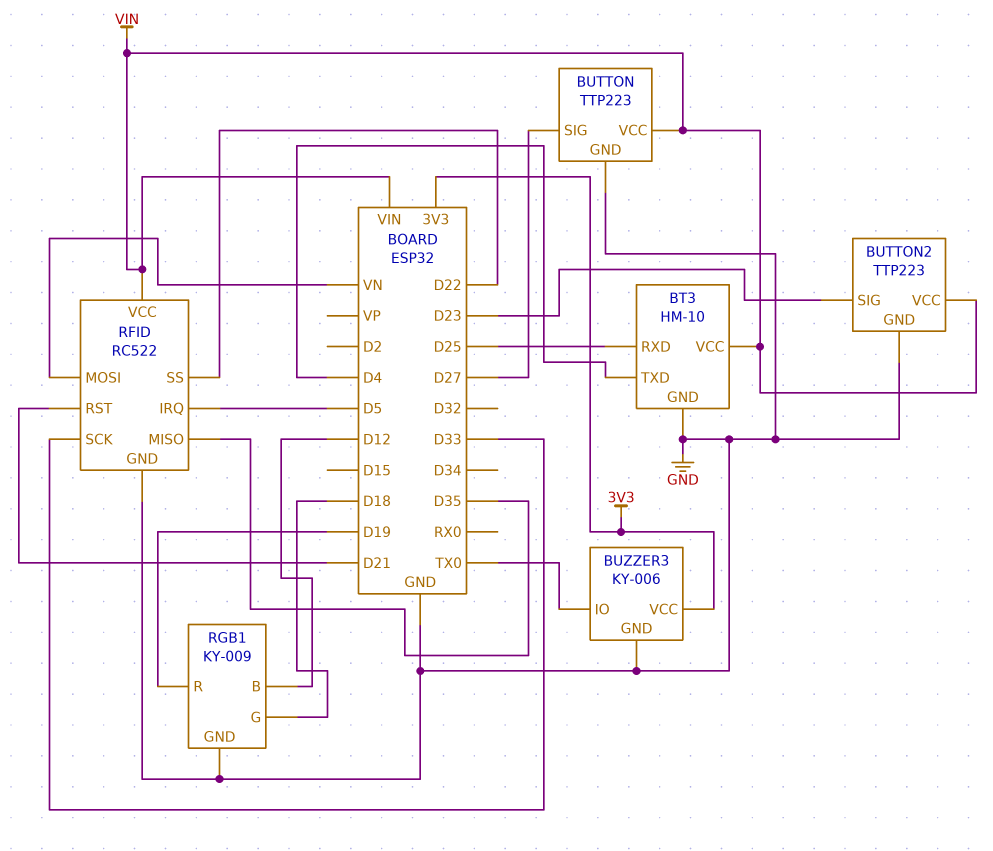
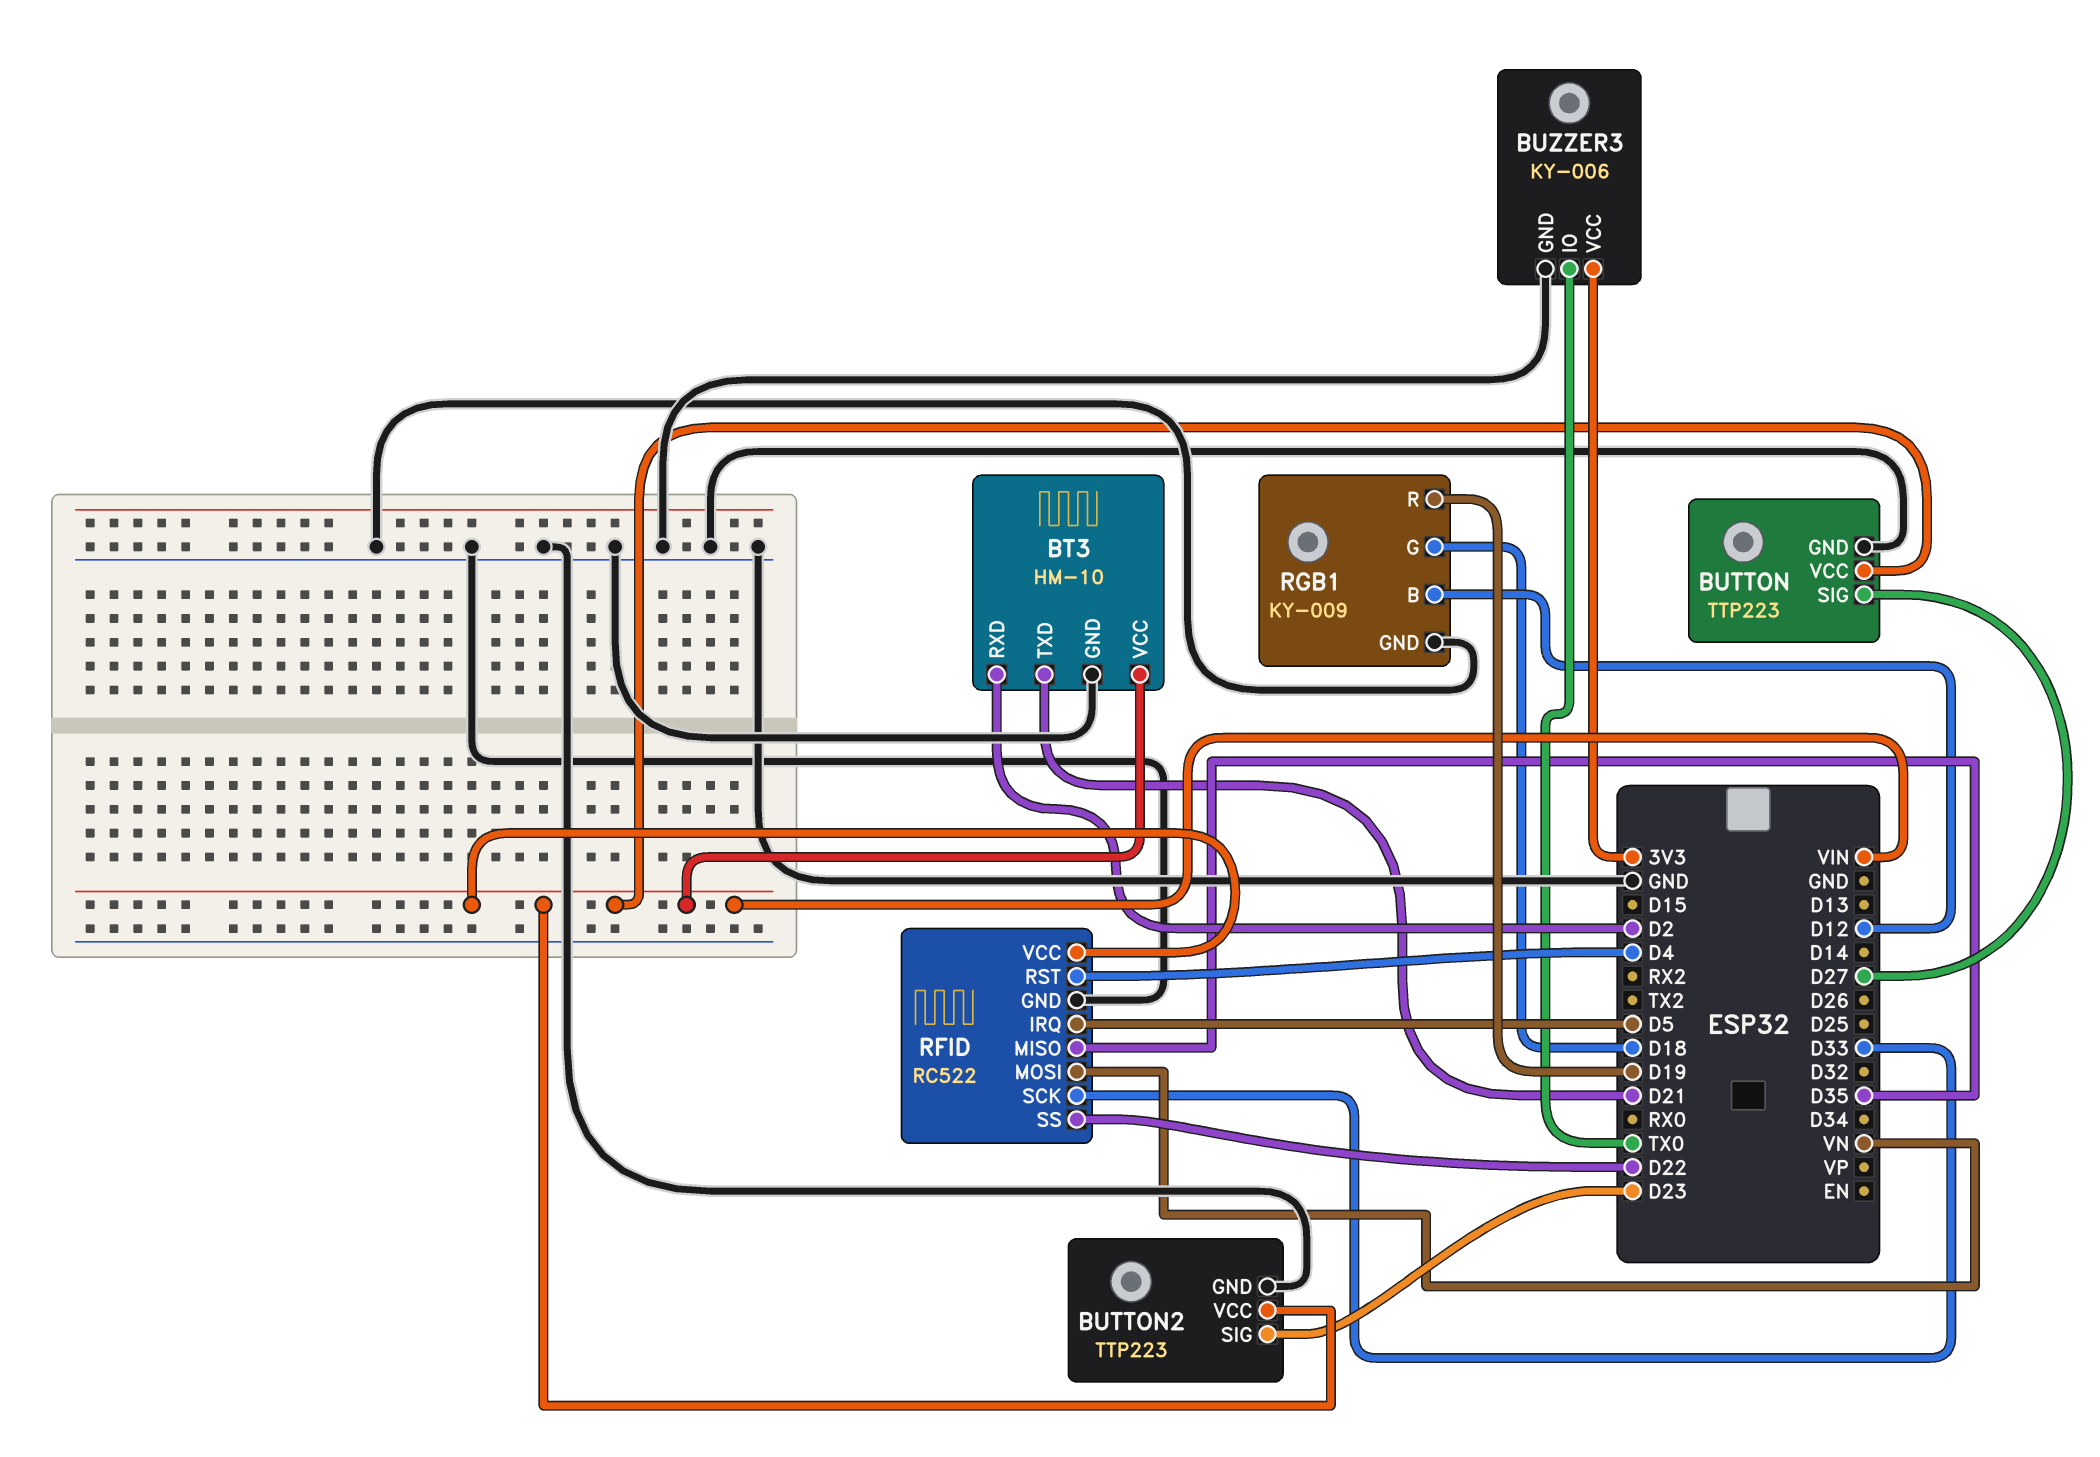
BT3 pin RXD: D25 -> D2
BT3 pin TXD: D4 -> D21
RFID pin RST: D21 -> D4

